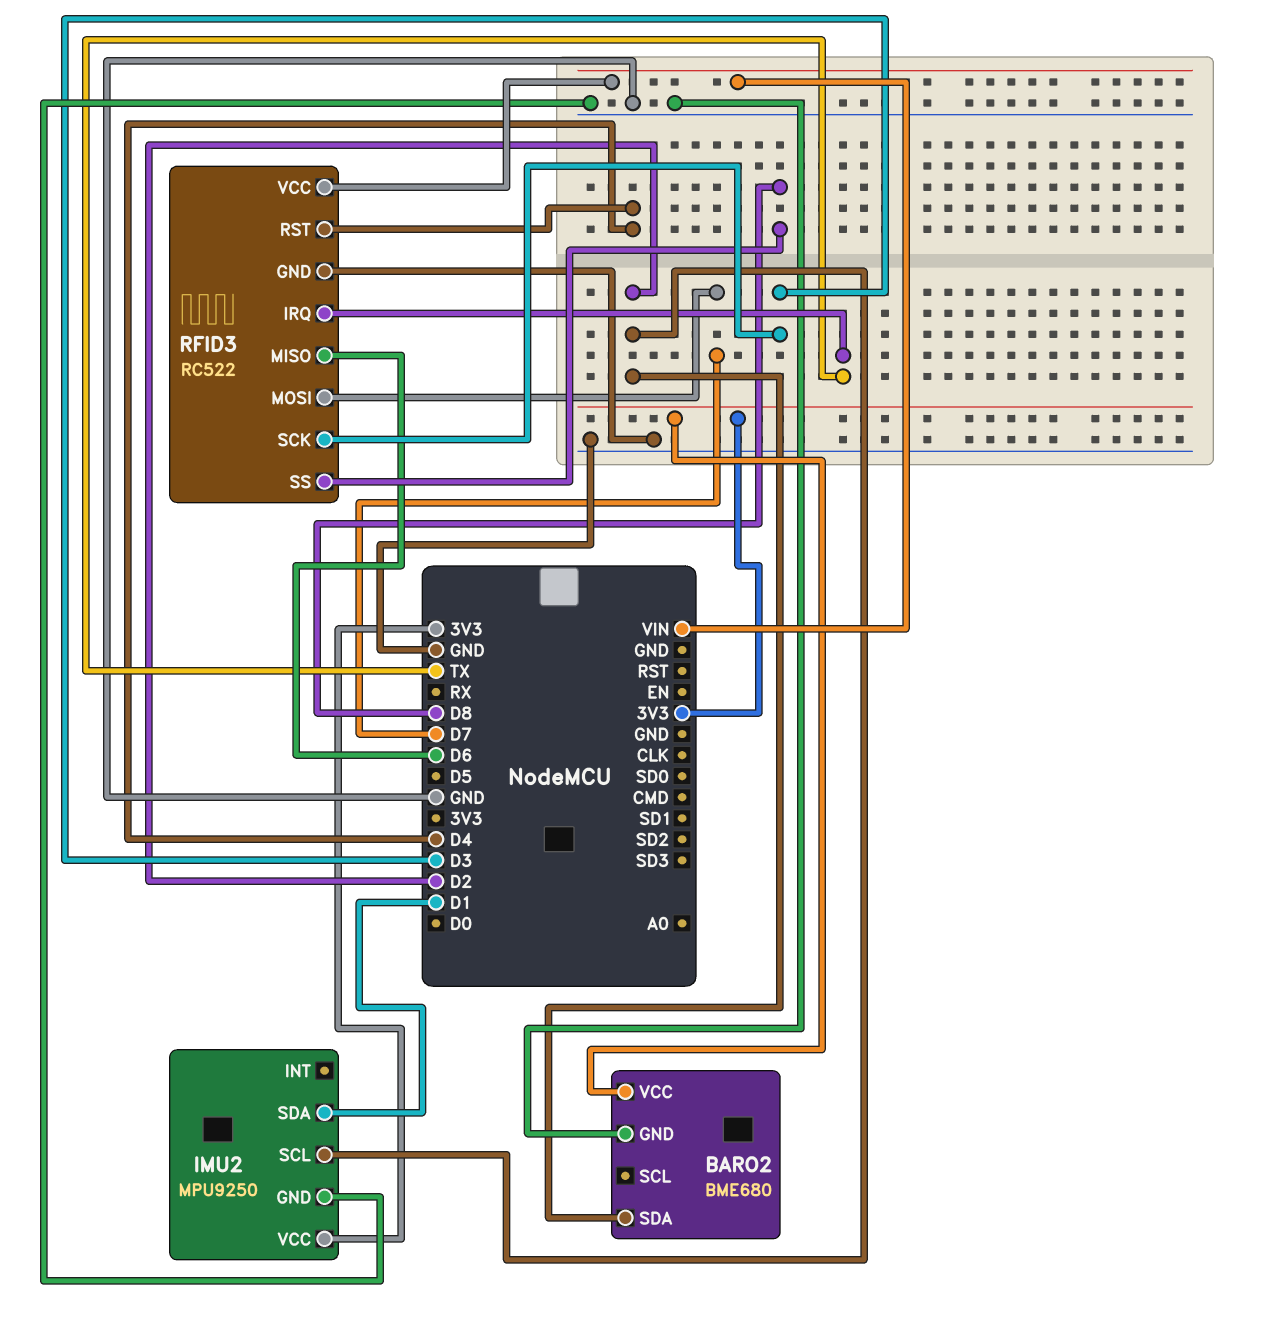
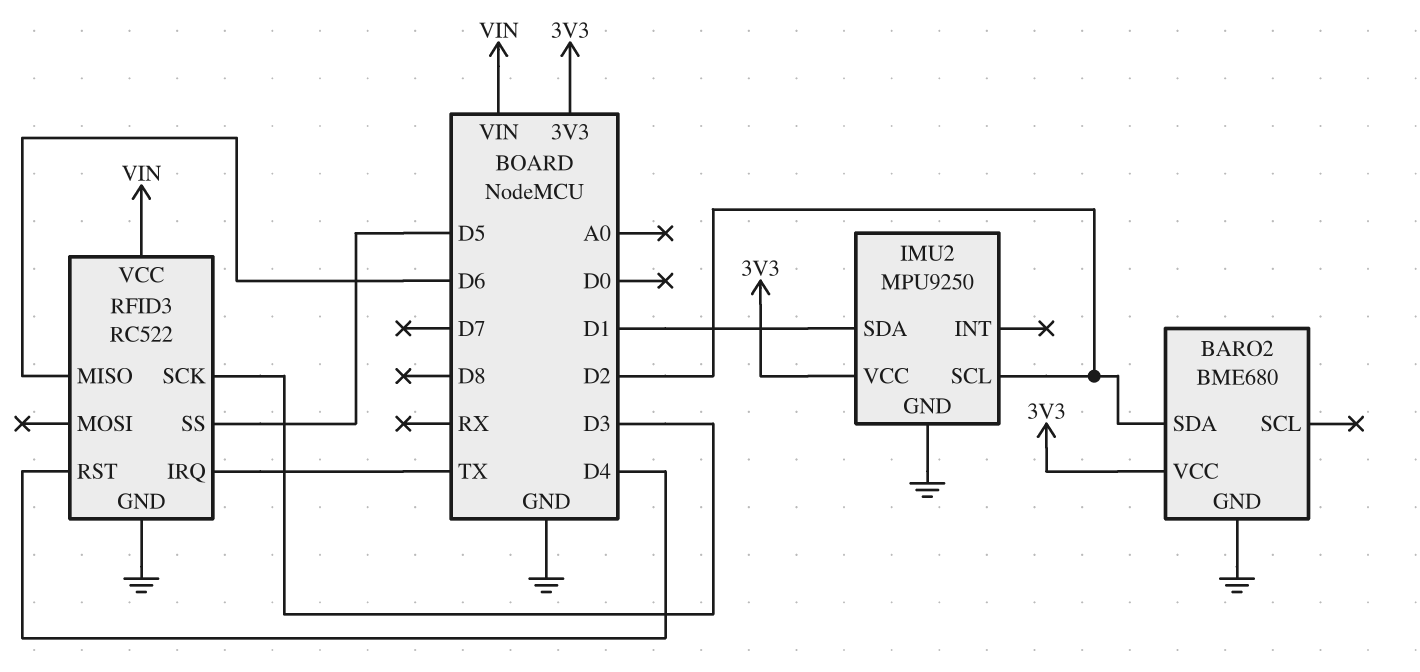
RFID3 pin MOSI: D7 -> none
RFID3 pin SS: D8 -> D5

